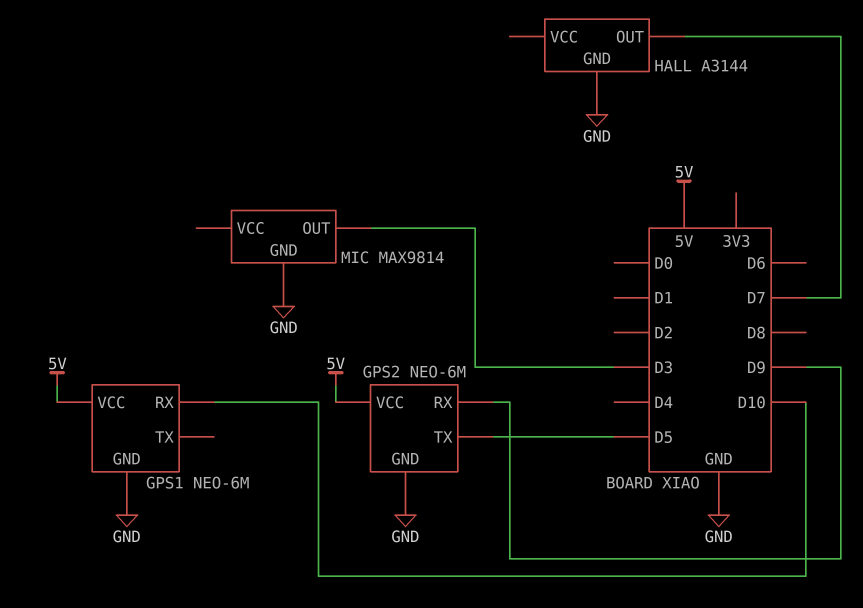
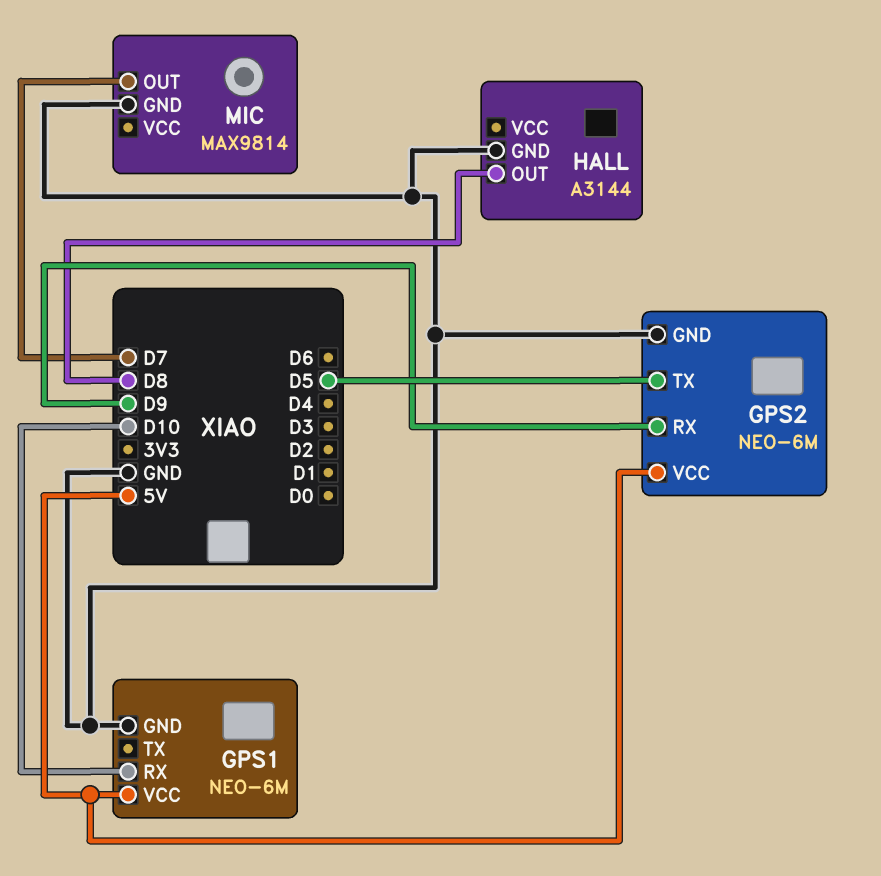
HALL pin OUT: D7 -> D8
MIC pin OUT: D3 -> D7

